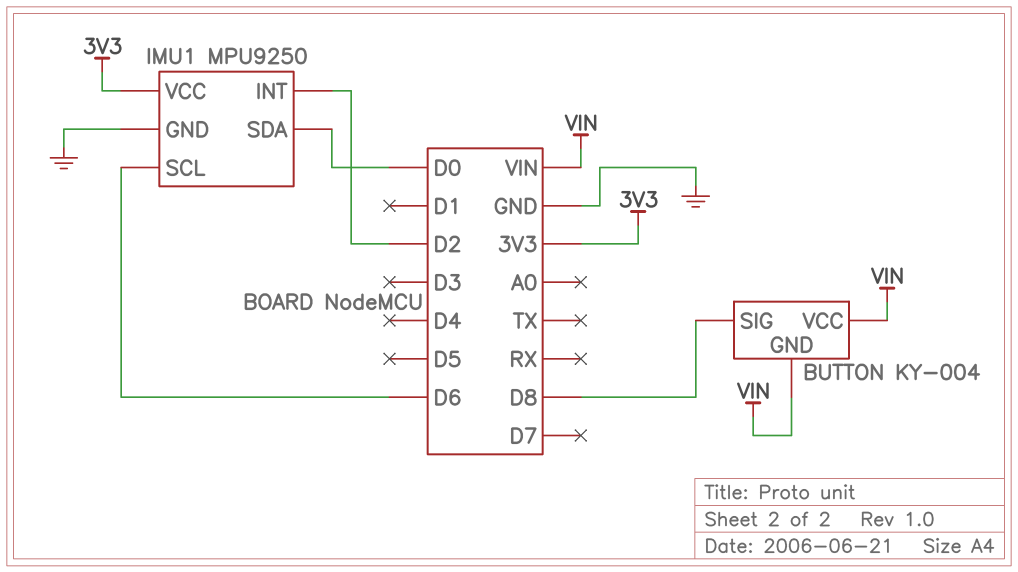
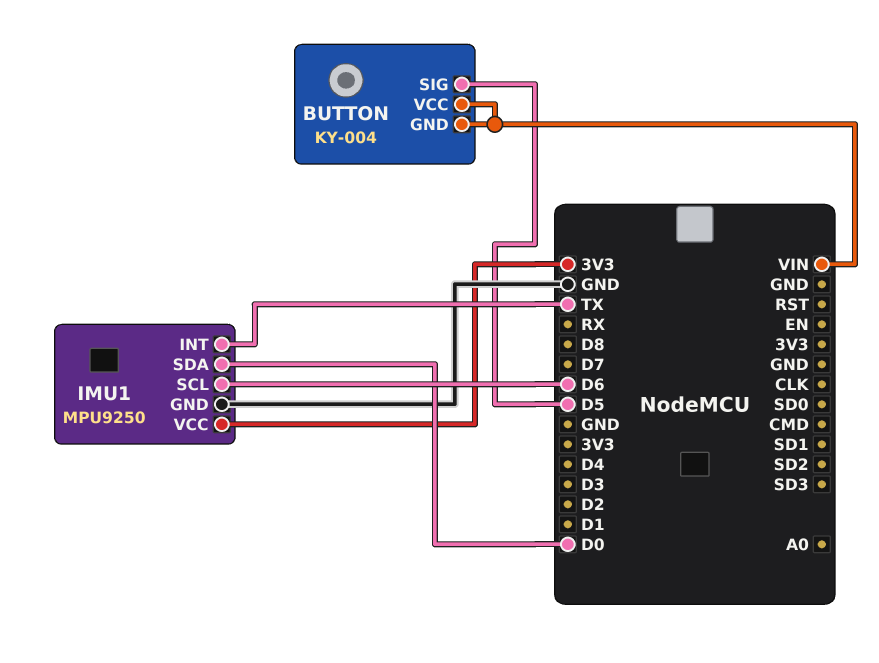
BUTTON pin SIG: D8 -> D5
IMU1 pin INT: D2 -> TX

